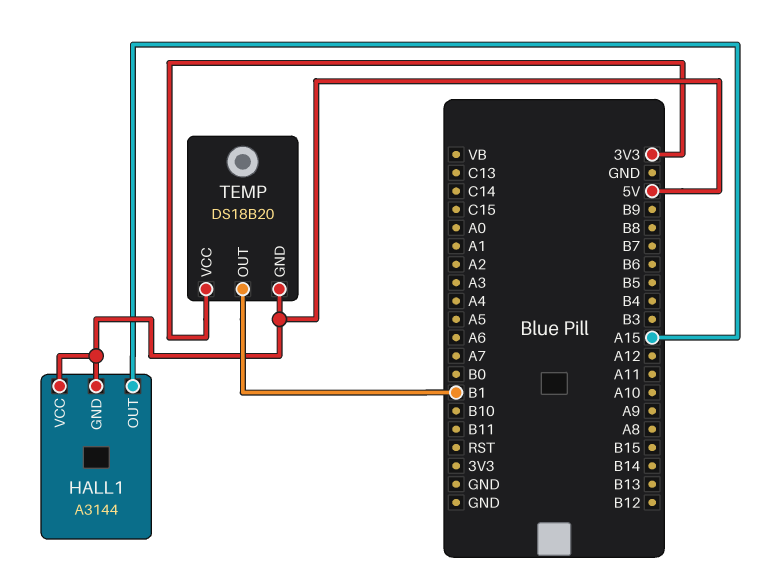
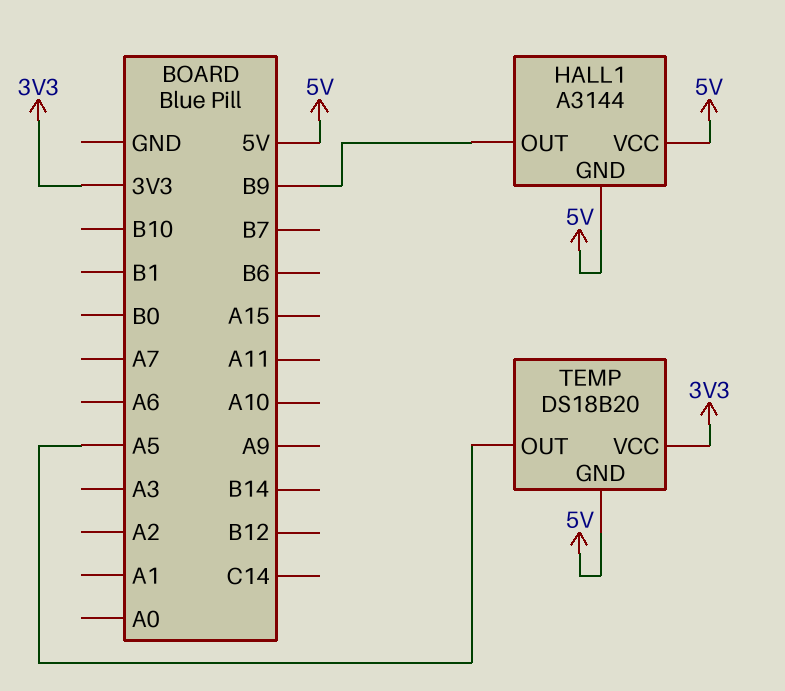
HALL1 pin OUT: A15 -> B9
TEMP pin OUT: B1 -> A5

